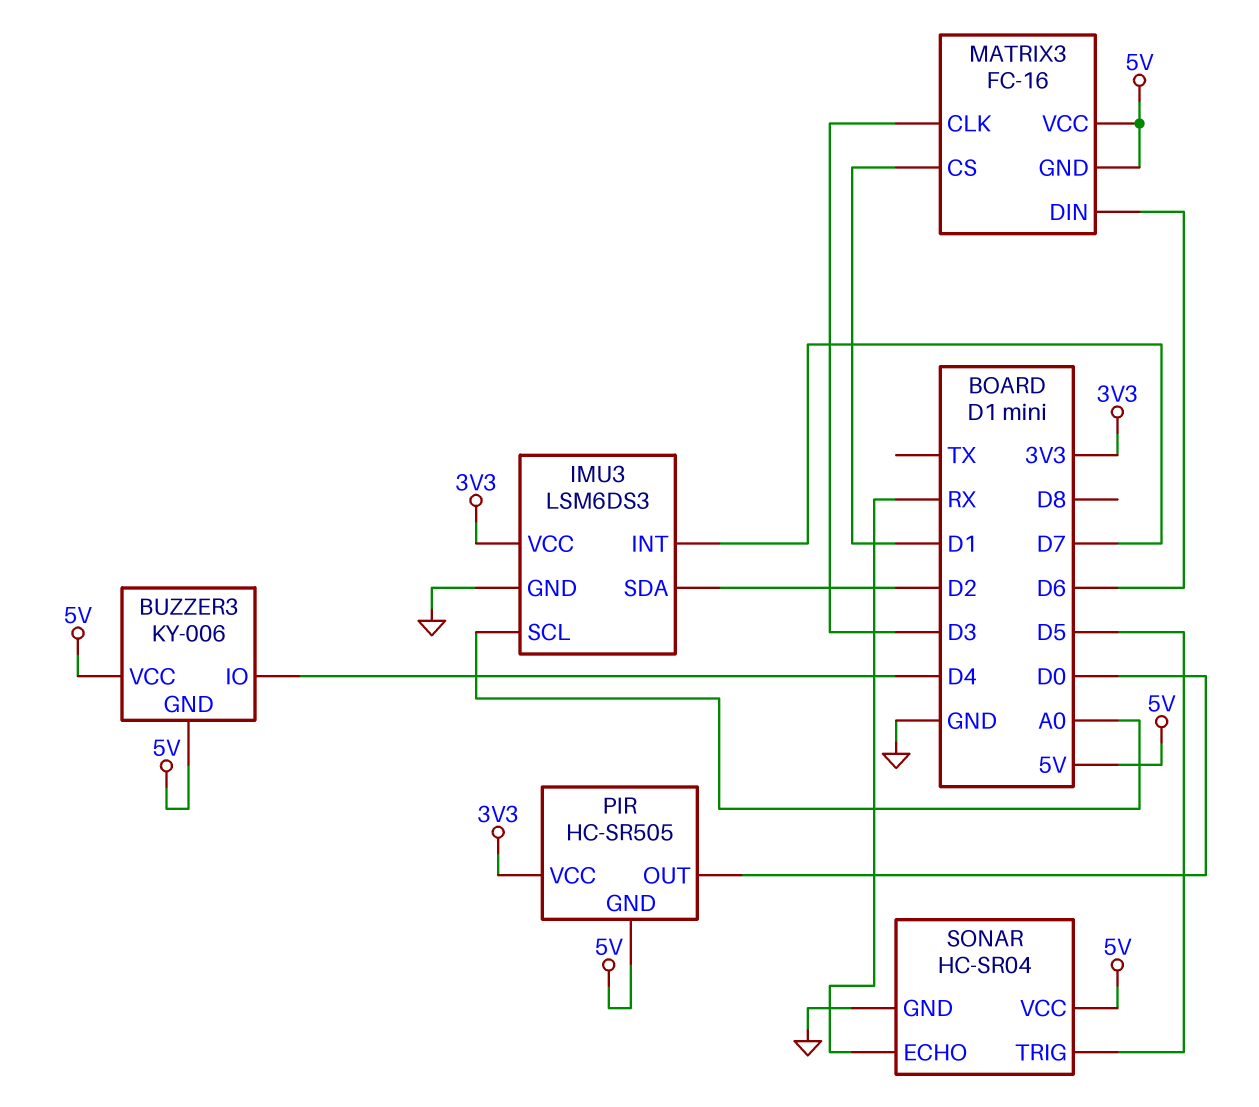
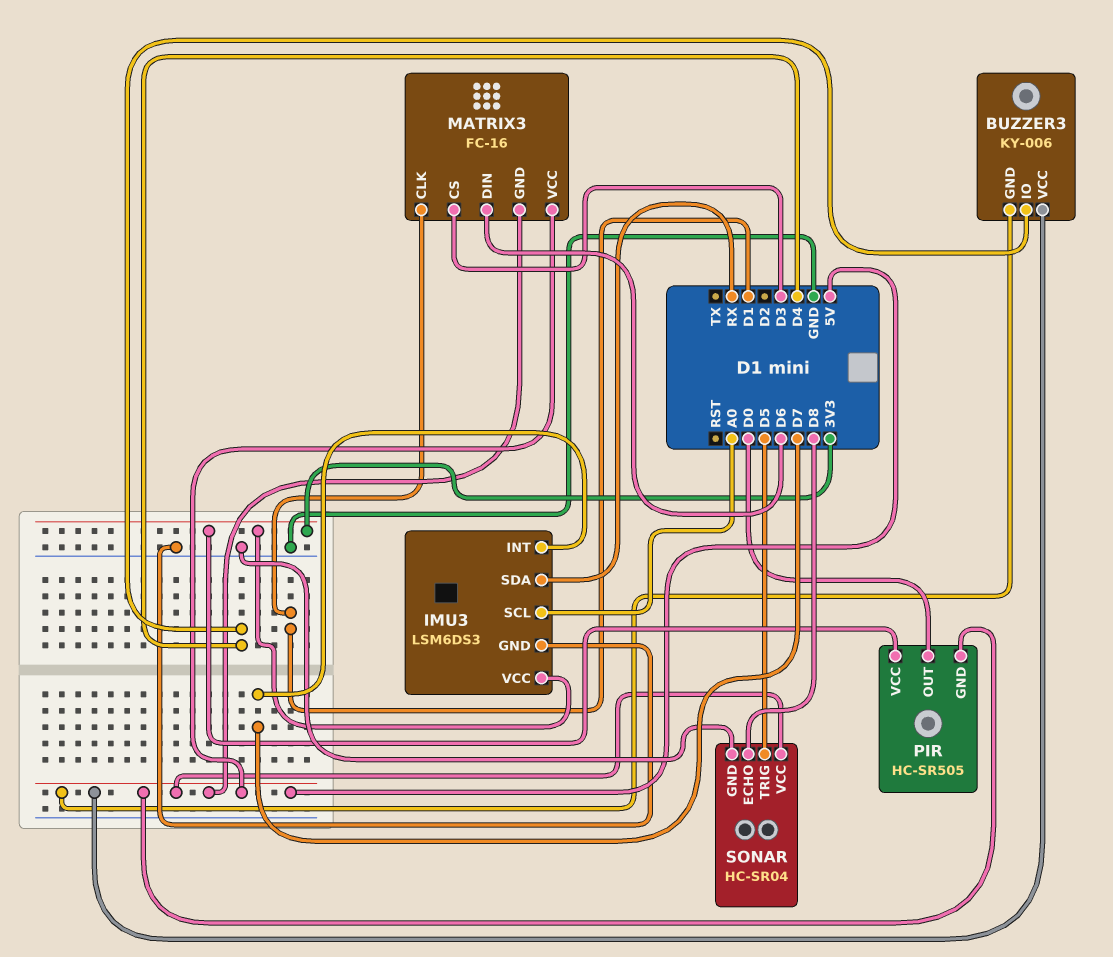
IMU3 pin SDA: D2 -> RX
MATRIX3 pin CLK: D3 -> D1
MATRIX3 pin CS: D1 -> D3
SONAR pin ECHO: RX -> D8

